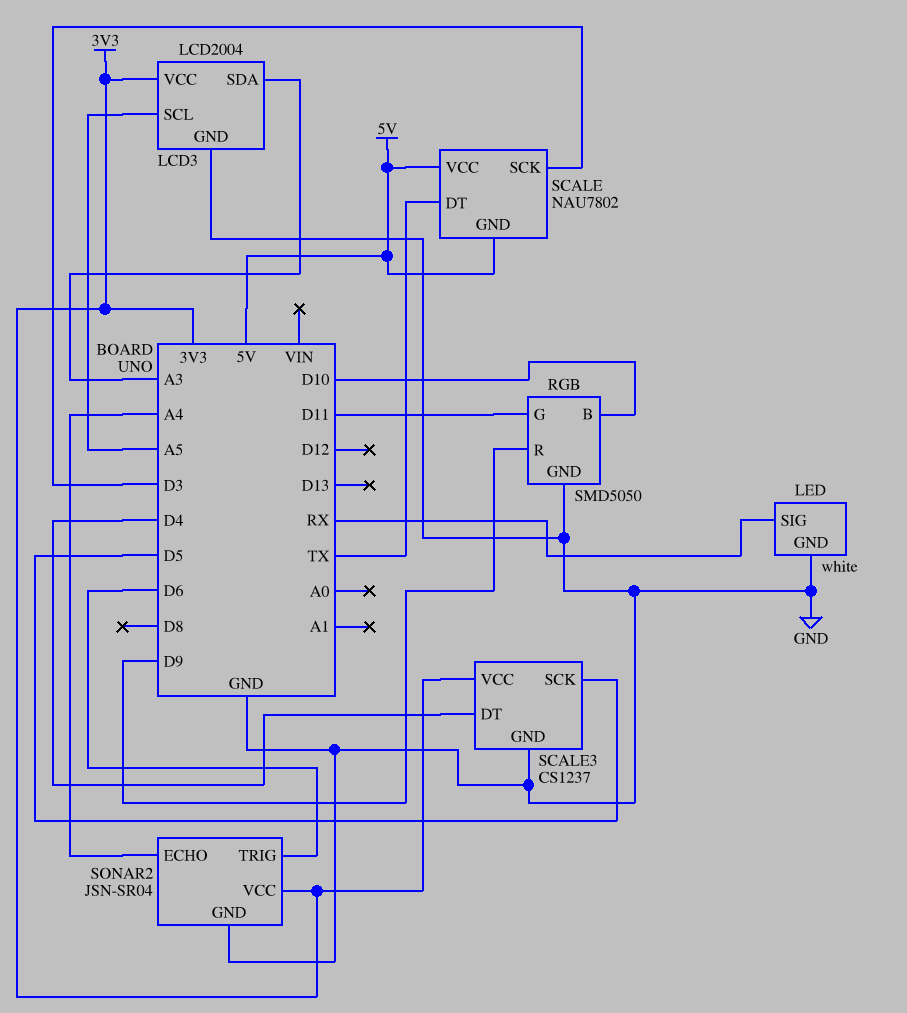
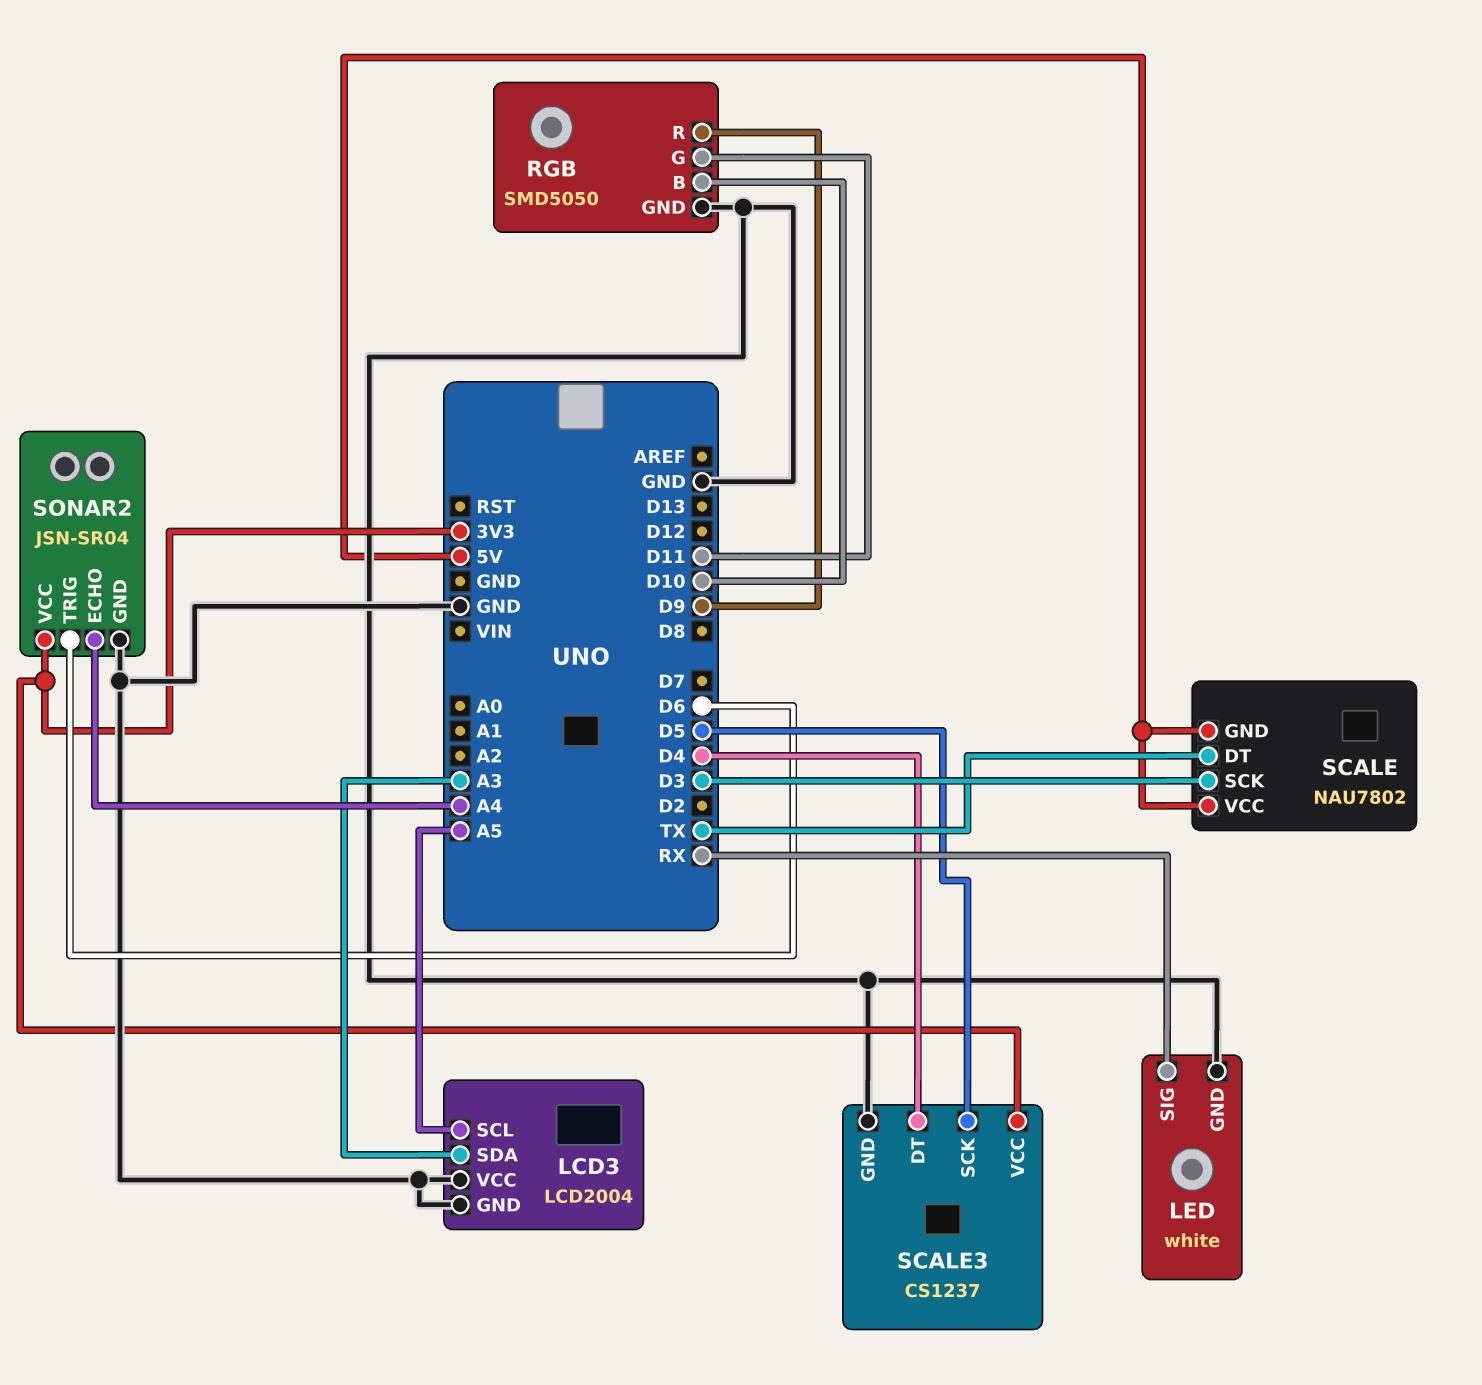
LCD3 pin VCC: 3V3 -> GND

